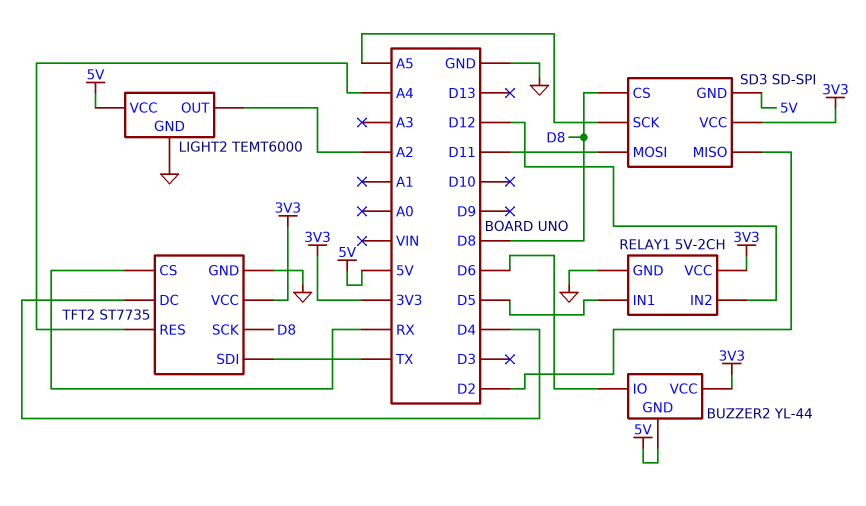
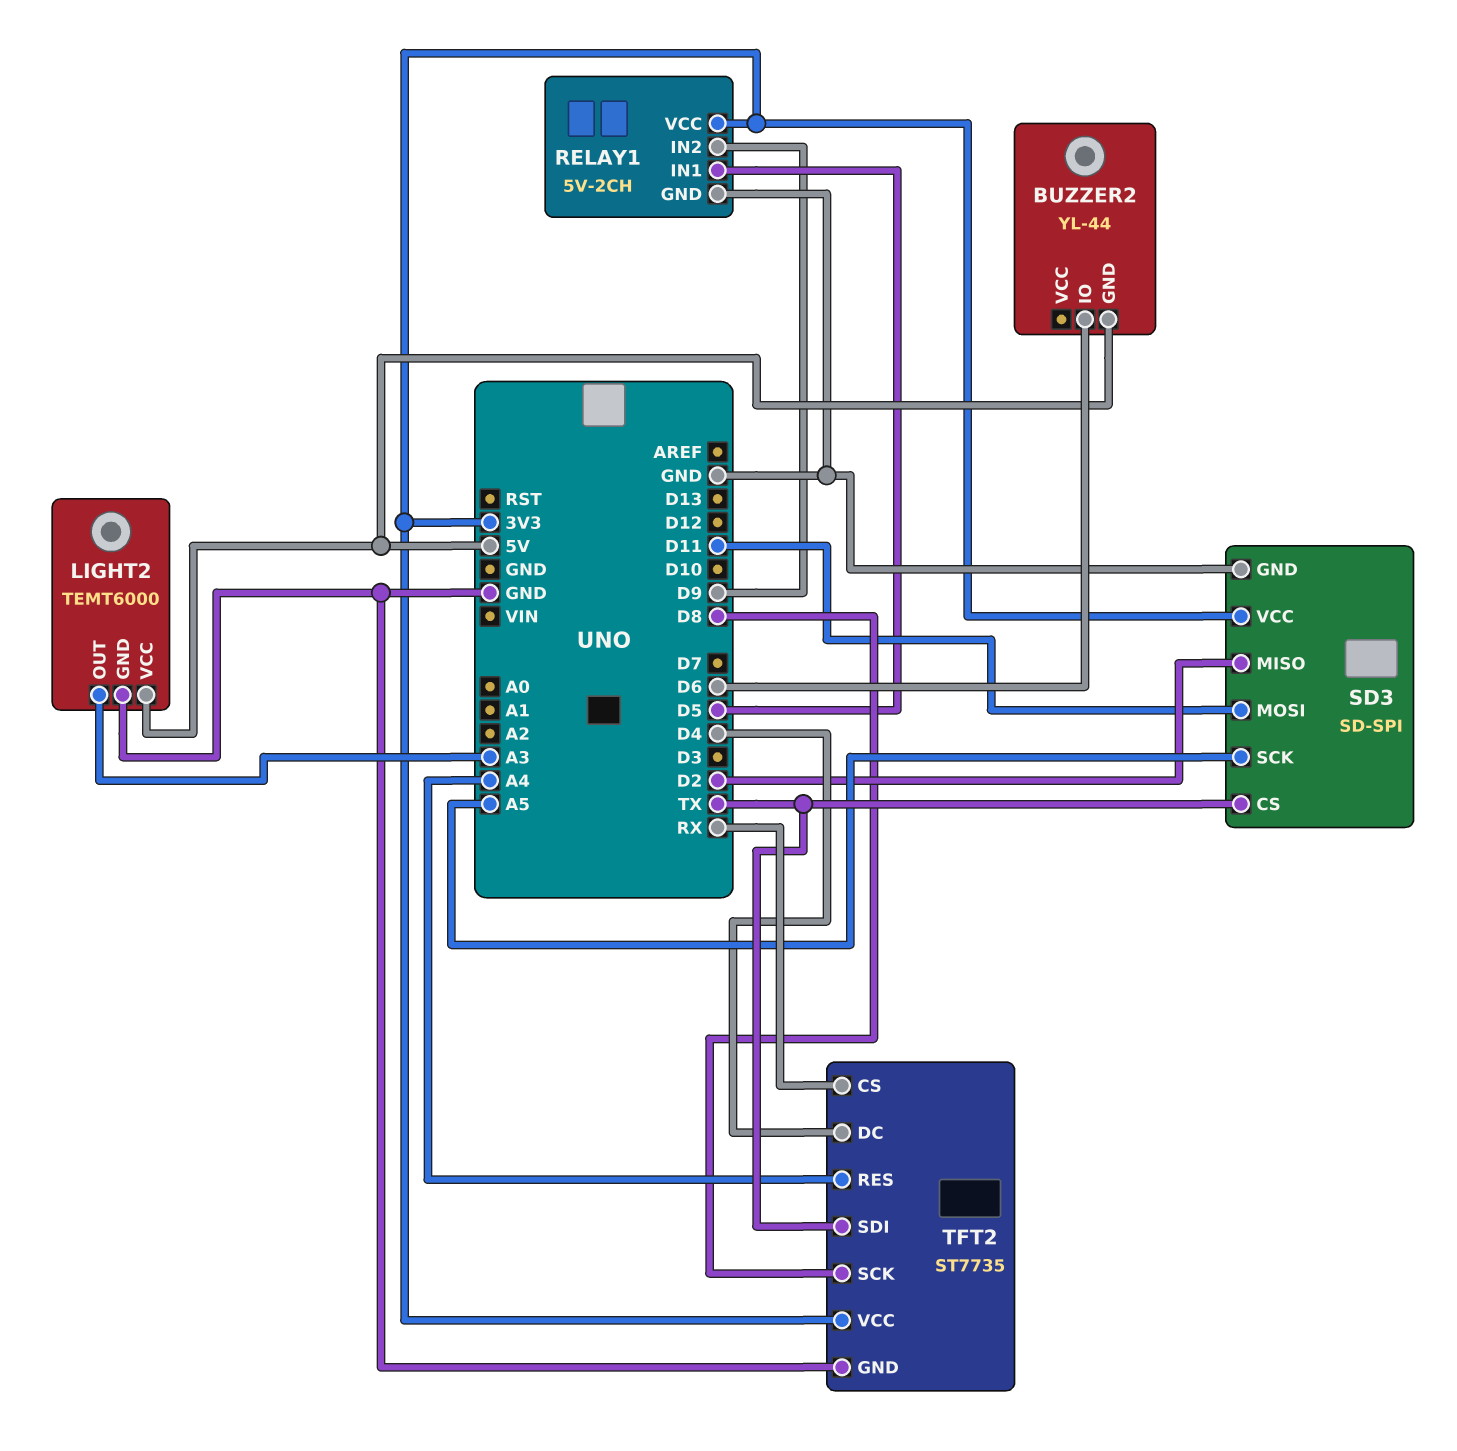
BUZZER2 pin VCC: 3V3 -> none
LIGHT2 pin OUT: A2 -> A3
RELAY1 pin IN2: D12 -> D9
SD3 pin CS: D8 -> TX
SD3 pin GND: 5V -> GND

